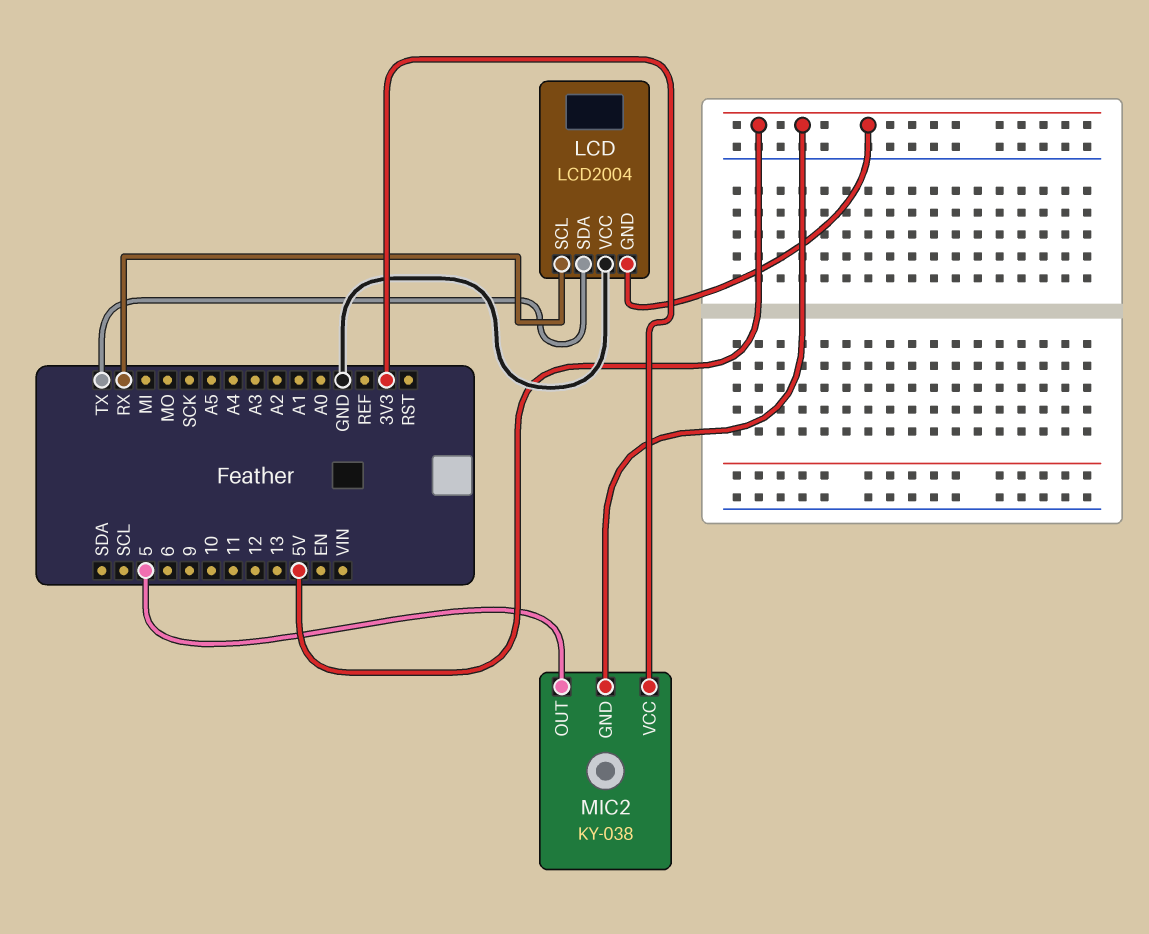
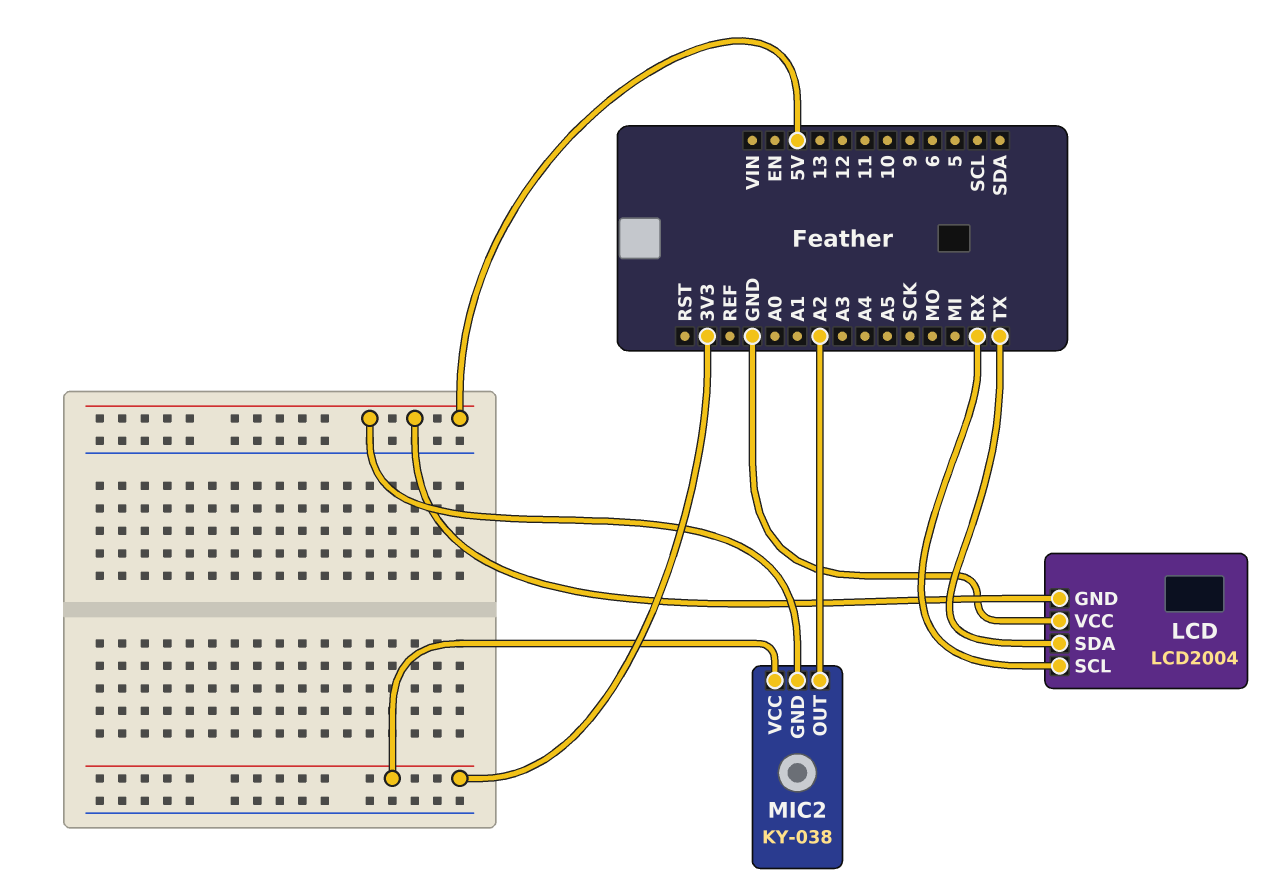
MIC2 pin OUT: 5 -> A2

